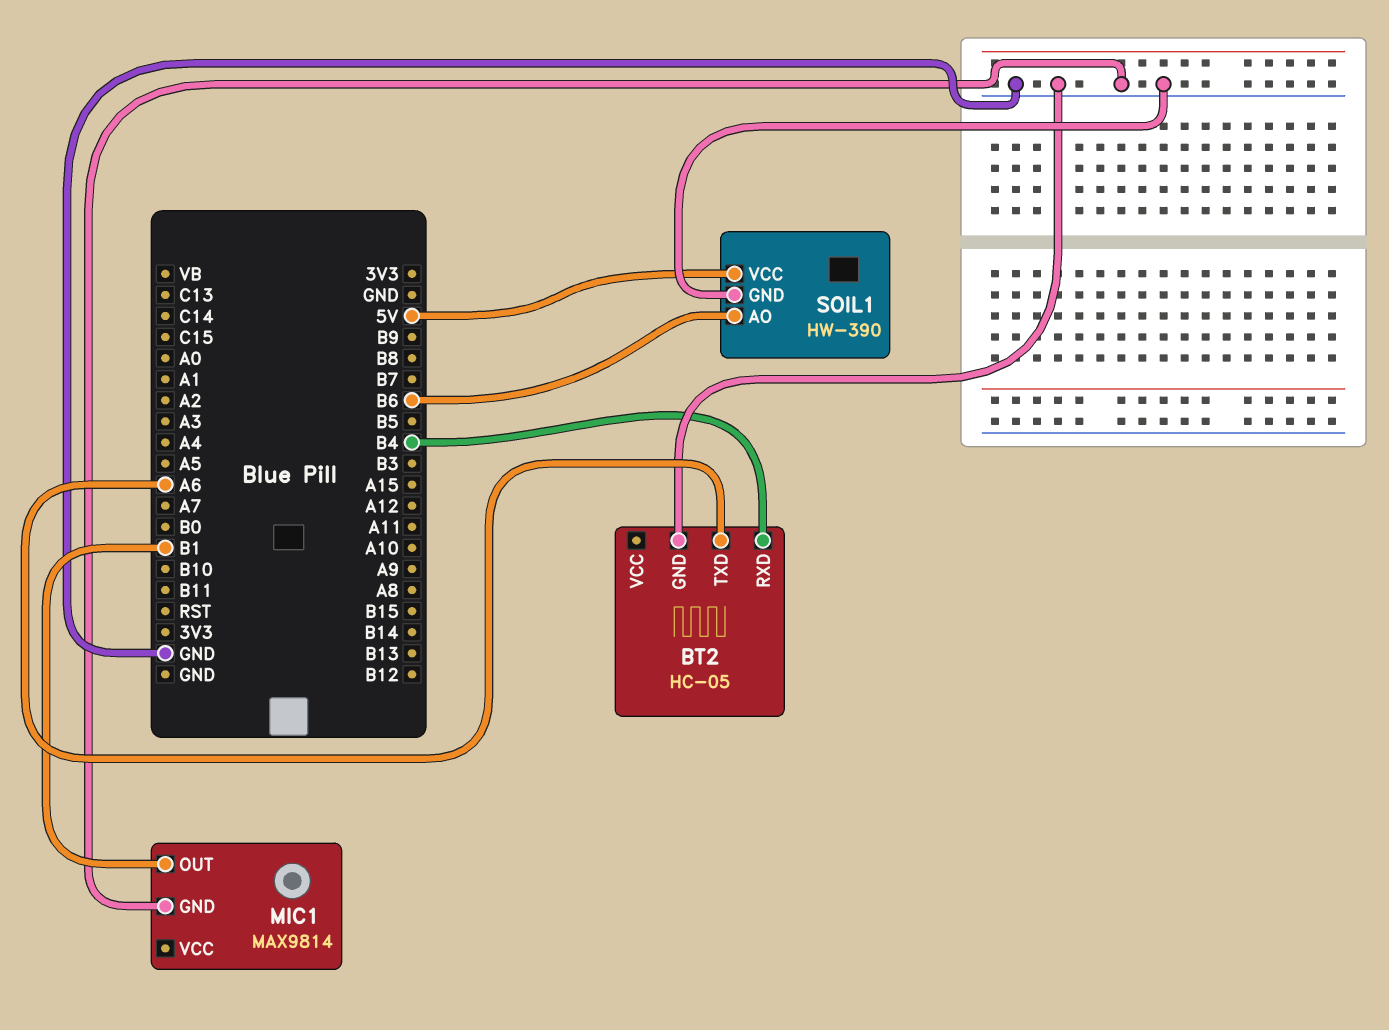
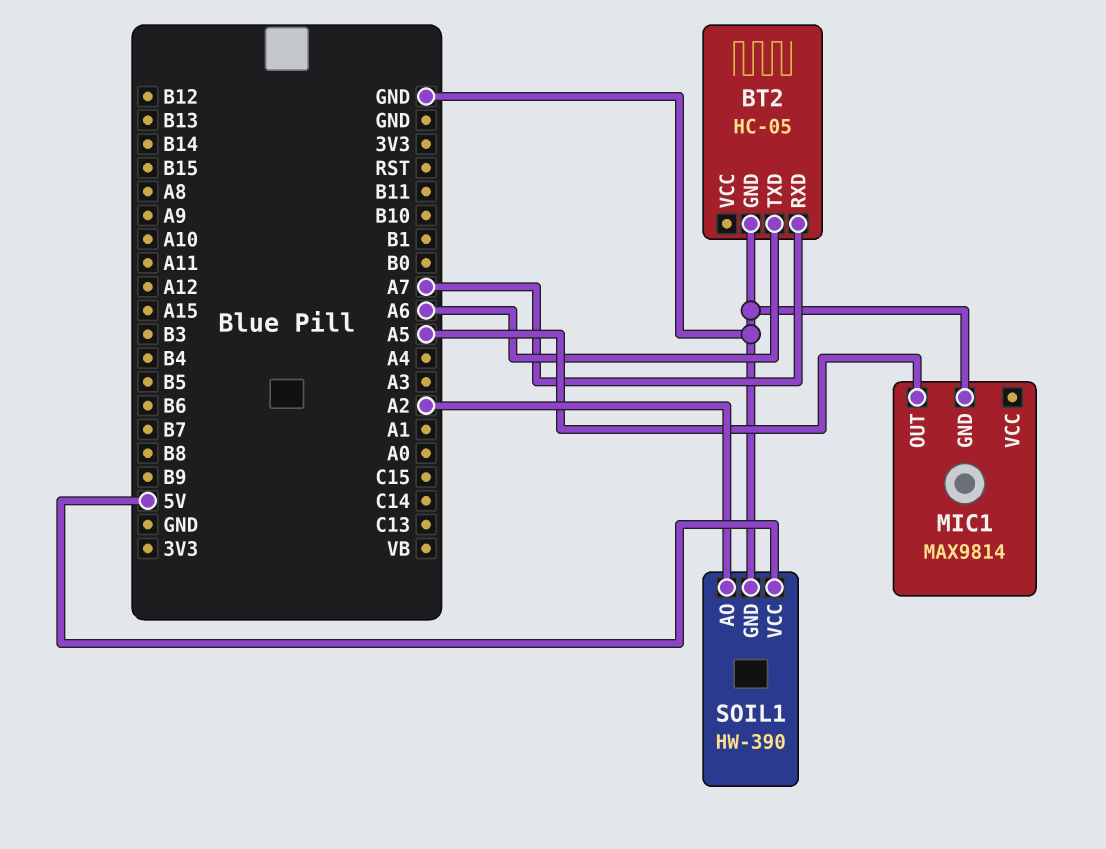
BT2 pin RXD: B4 -> A7
MIC1 pin OUT: B1 -> A5
SOIL1 pin AO: B6 -> A2

